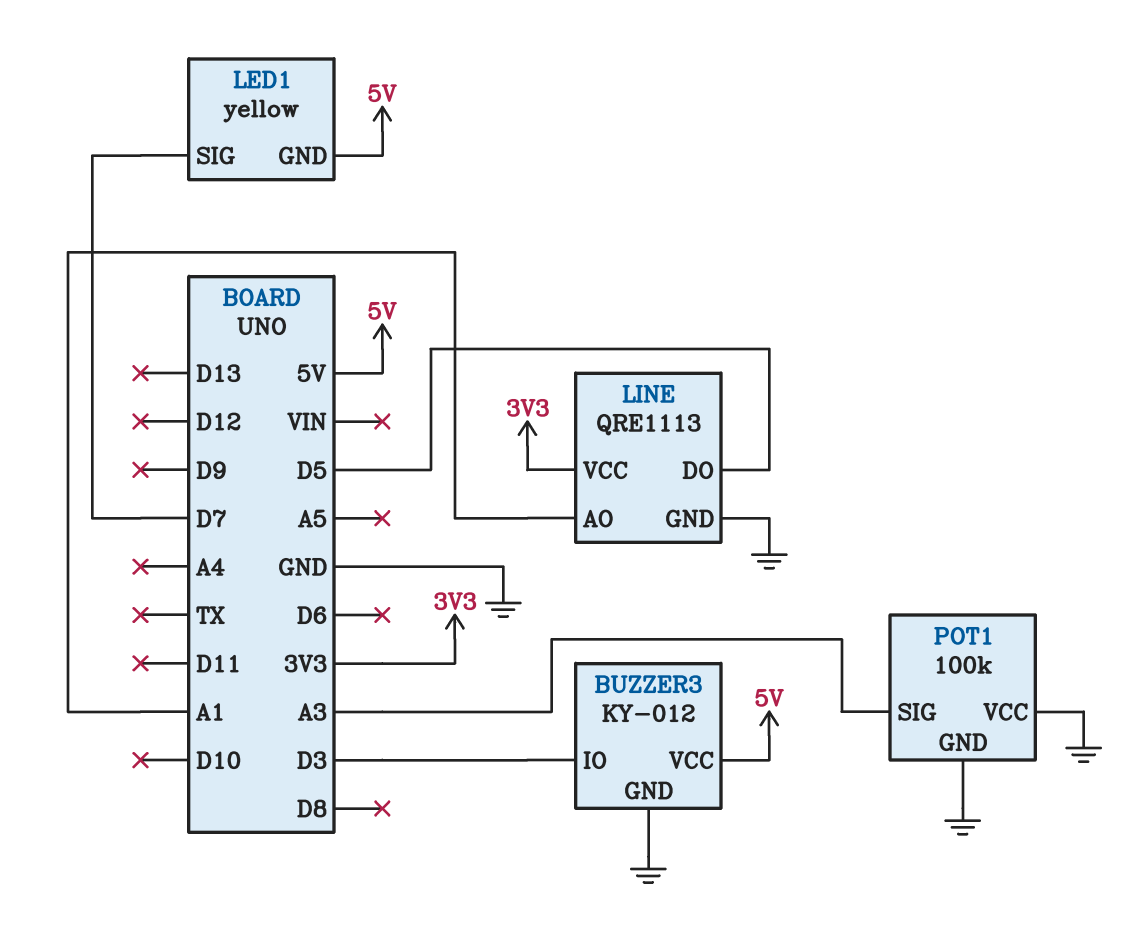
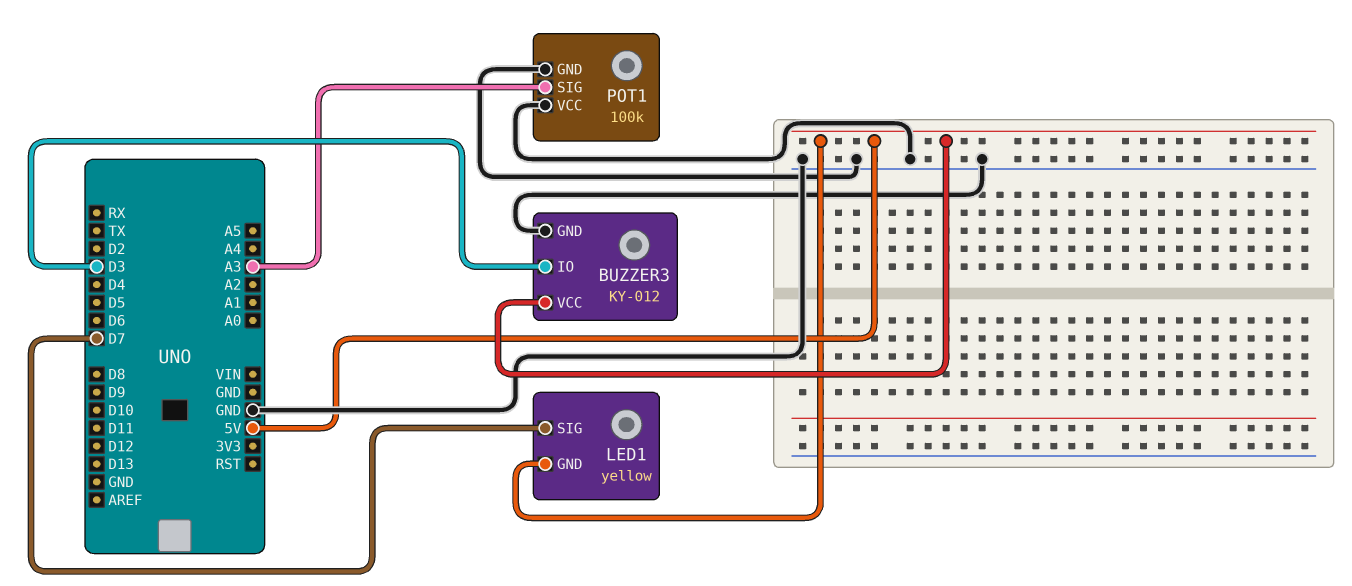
LINE: QRE1113 -> none
LINE pin AO: A1 -> none
LINE pin DO: D5 -> none
LINE pin GND: GND -> none
LINE pin VCC: 3V3 -> none

